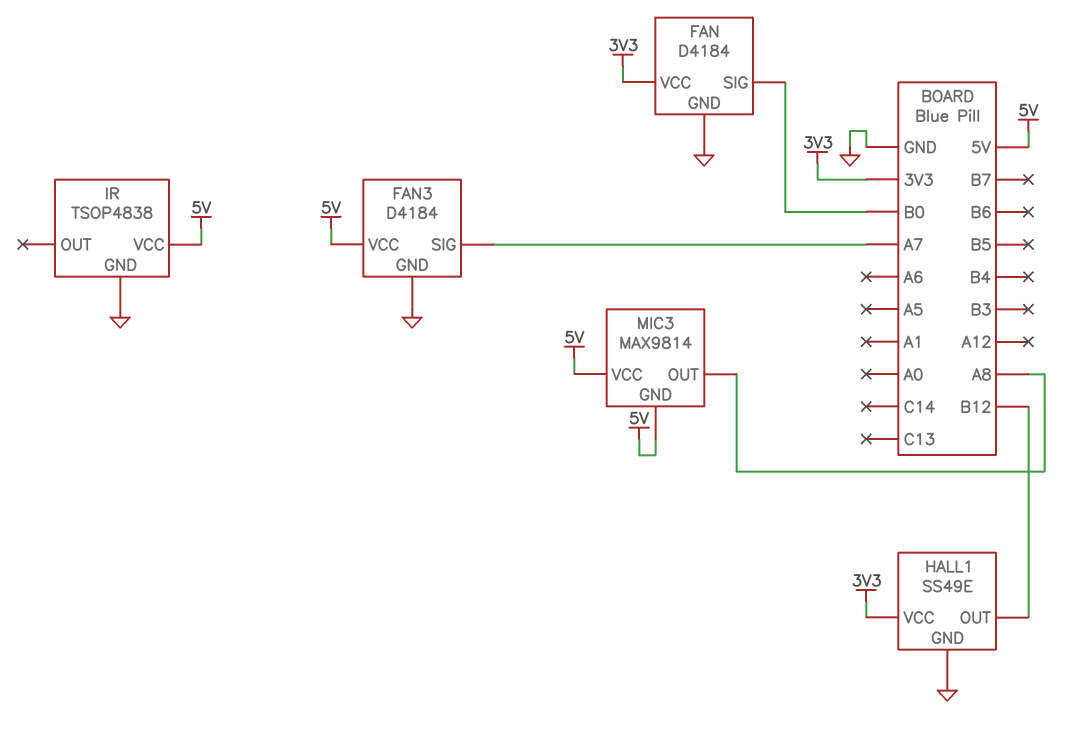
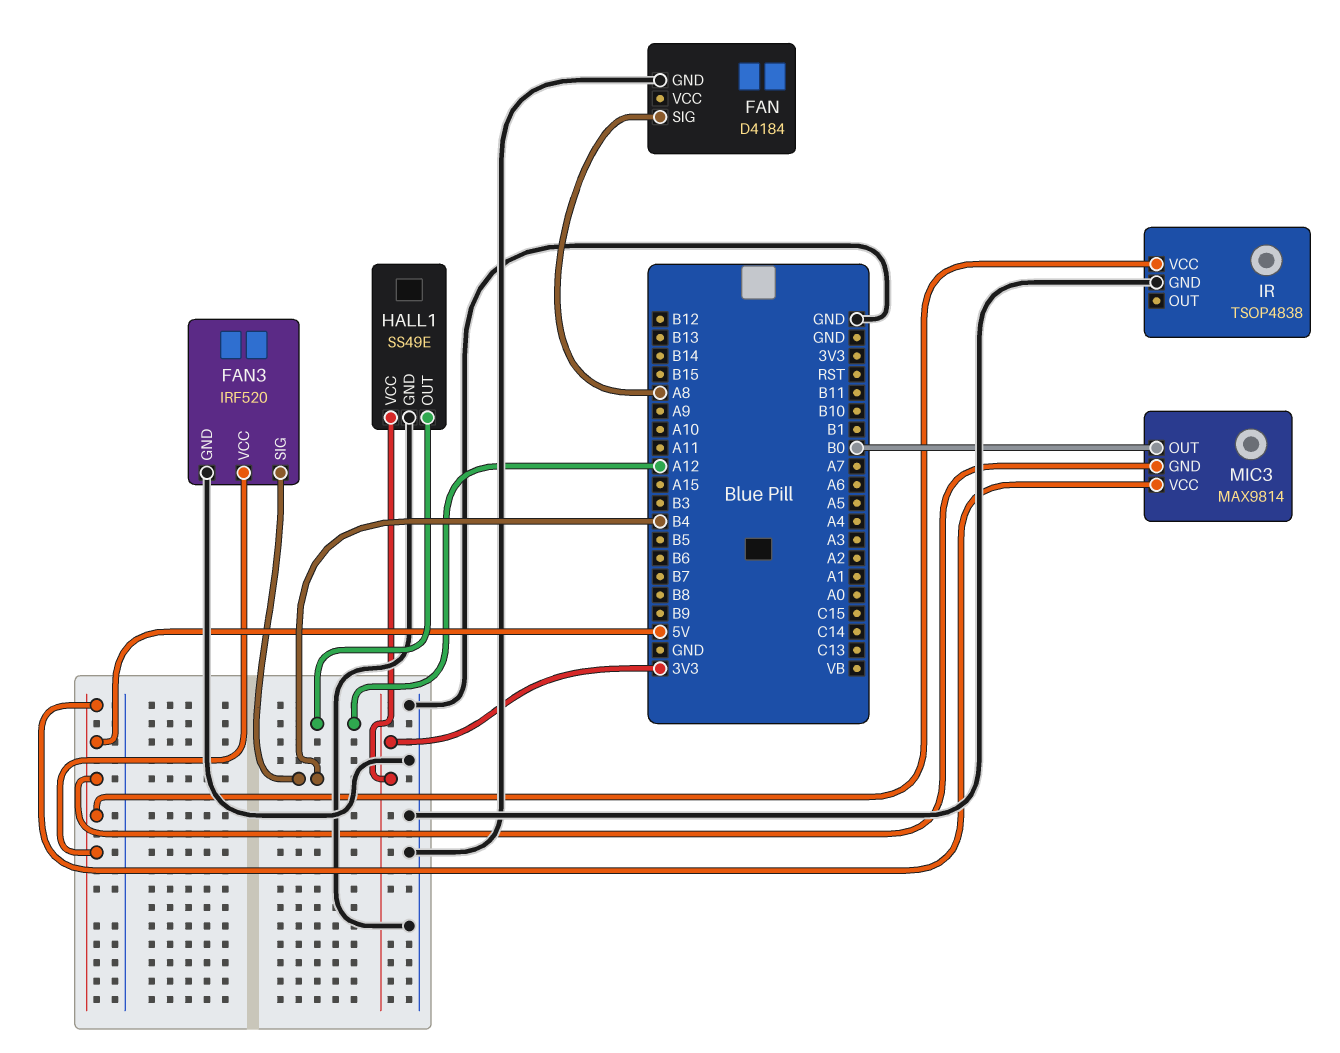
FAN pin SIG: B0 -> A8
FAN pin VCC: 3V3 -> none
FAN3: D4184 -> IRF520
FAN3 pin SIG: A7 -> B4
HALL1 pin OUT: B12 -> A12
MIC3 pin OUT: A8 -> B0

